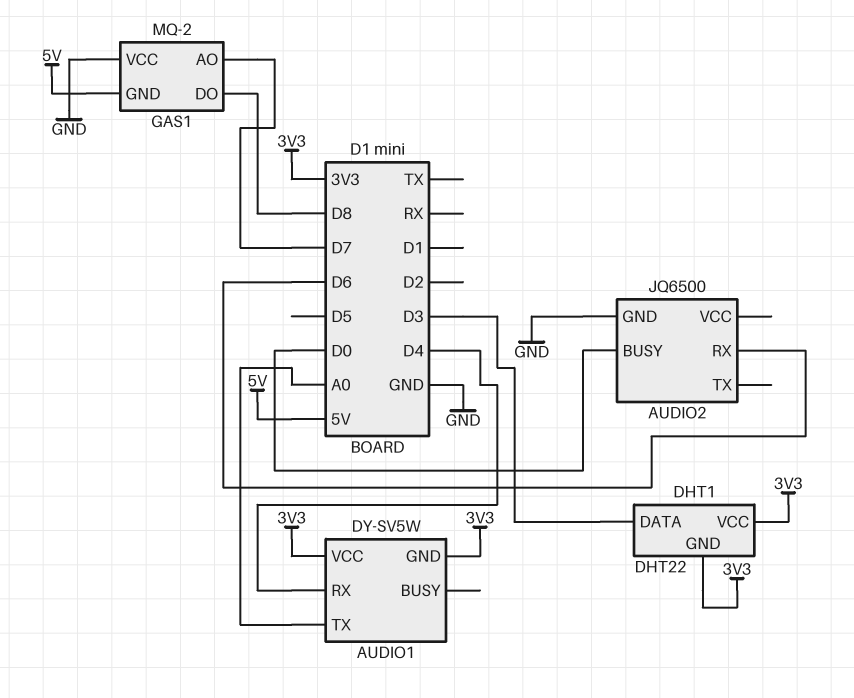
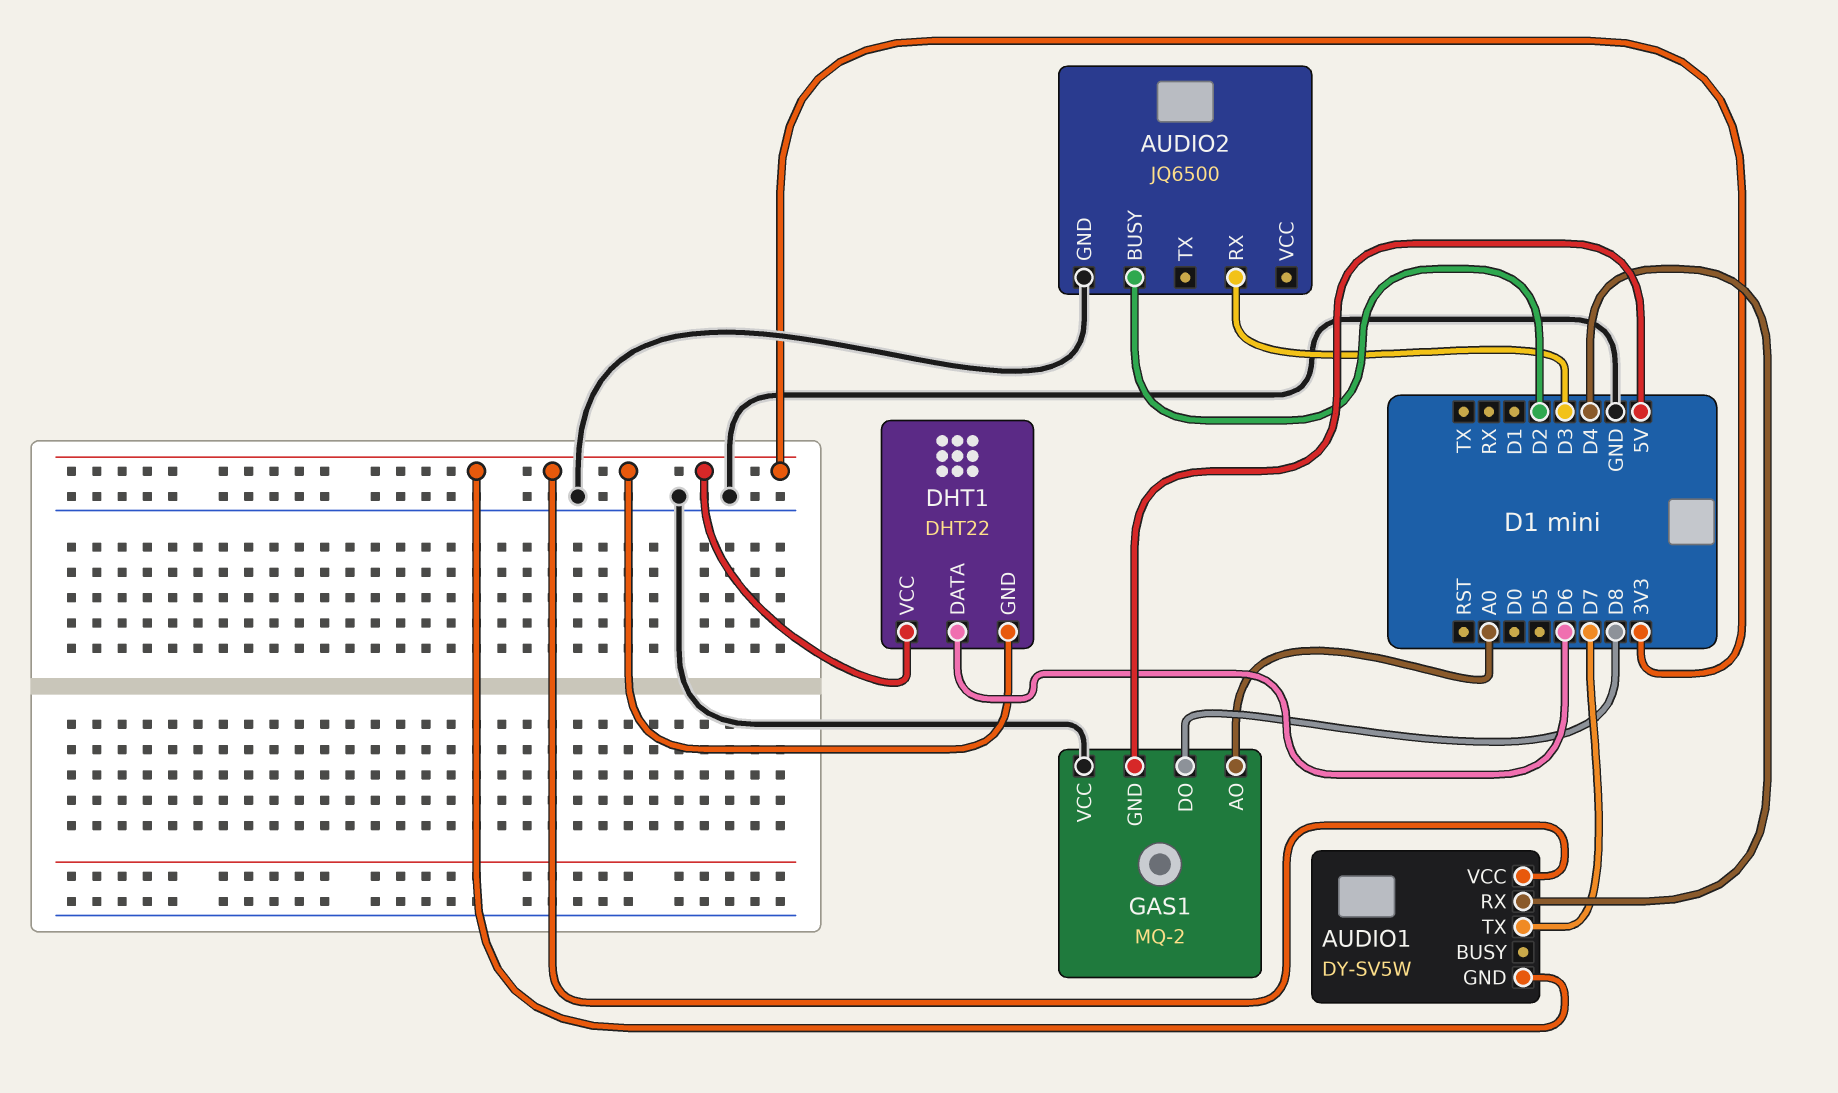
AUDIO1 pin TX: A0 -> D7
AUDIO2 pin BUSY: D0 -> D2
AUDIO2 pin RX: D6 -> D3
DHT1 pin DATA: D3 -> D6
GAS1 pin AO: D7 -> A0

